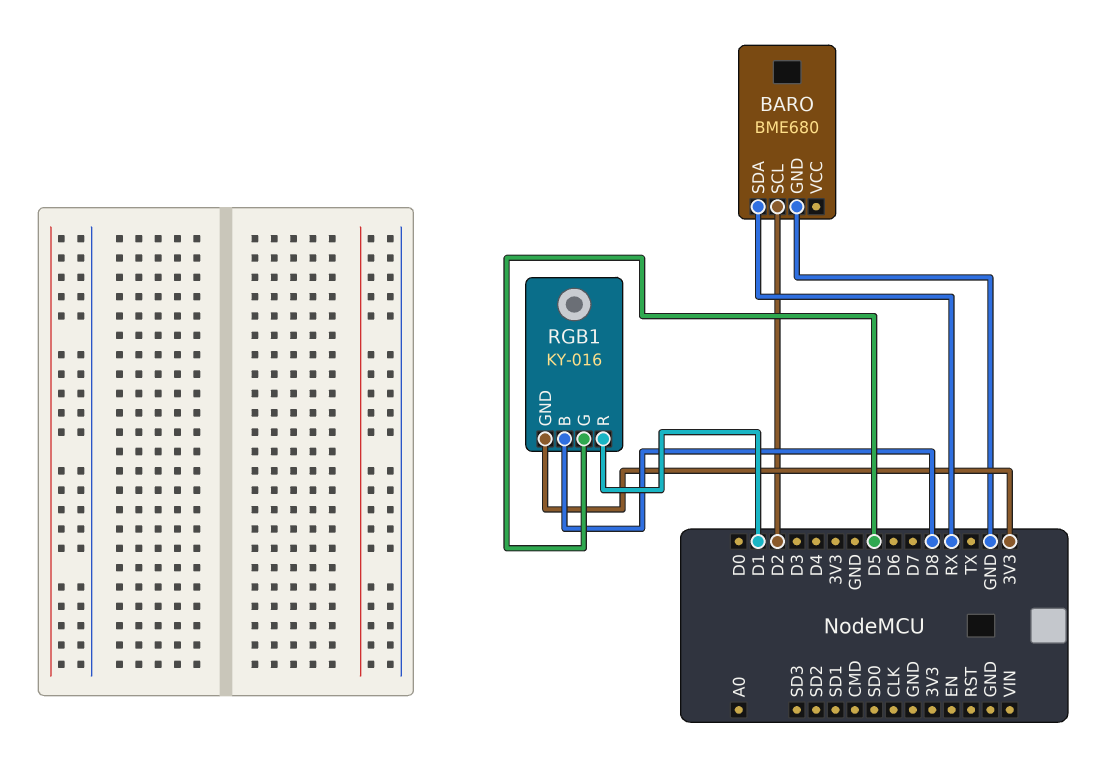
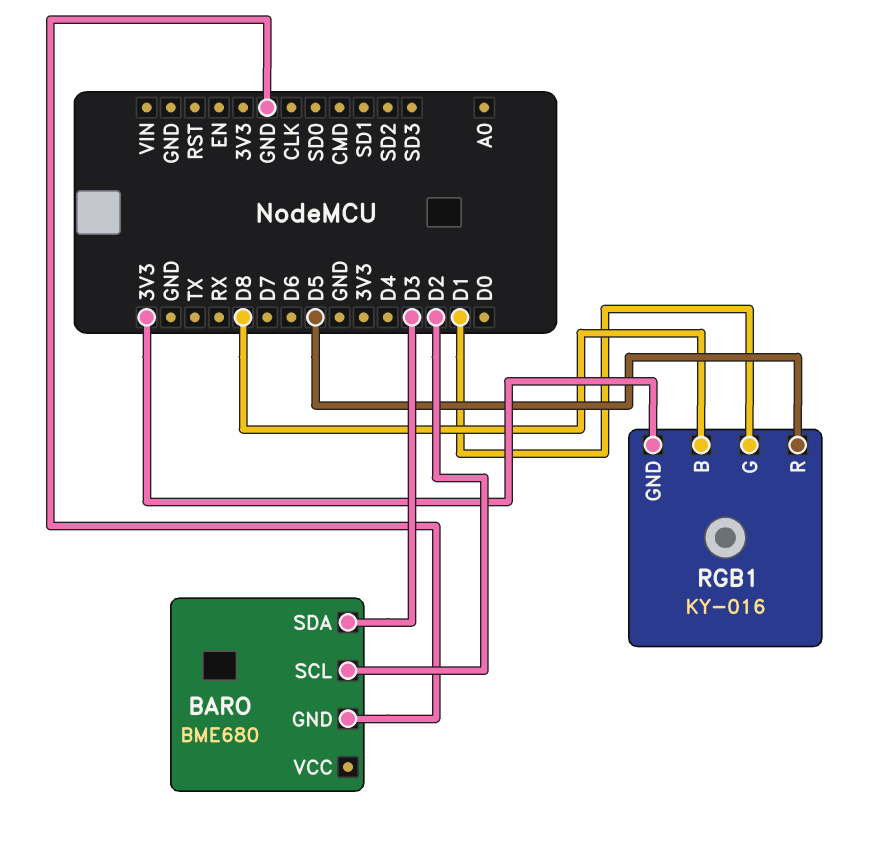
BARO pin SDA: RX -> D3
RGB1 pin G: D5 -> D1
RGB1 pin R: D1 -> D5

